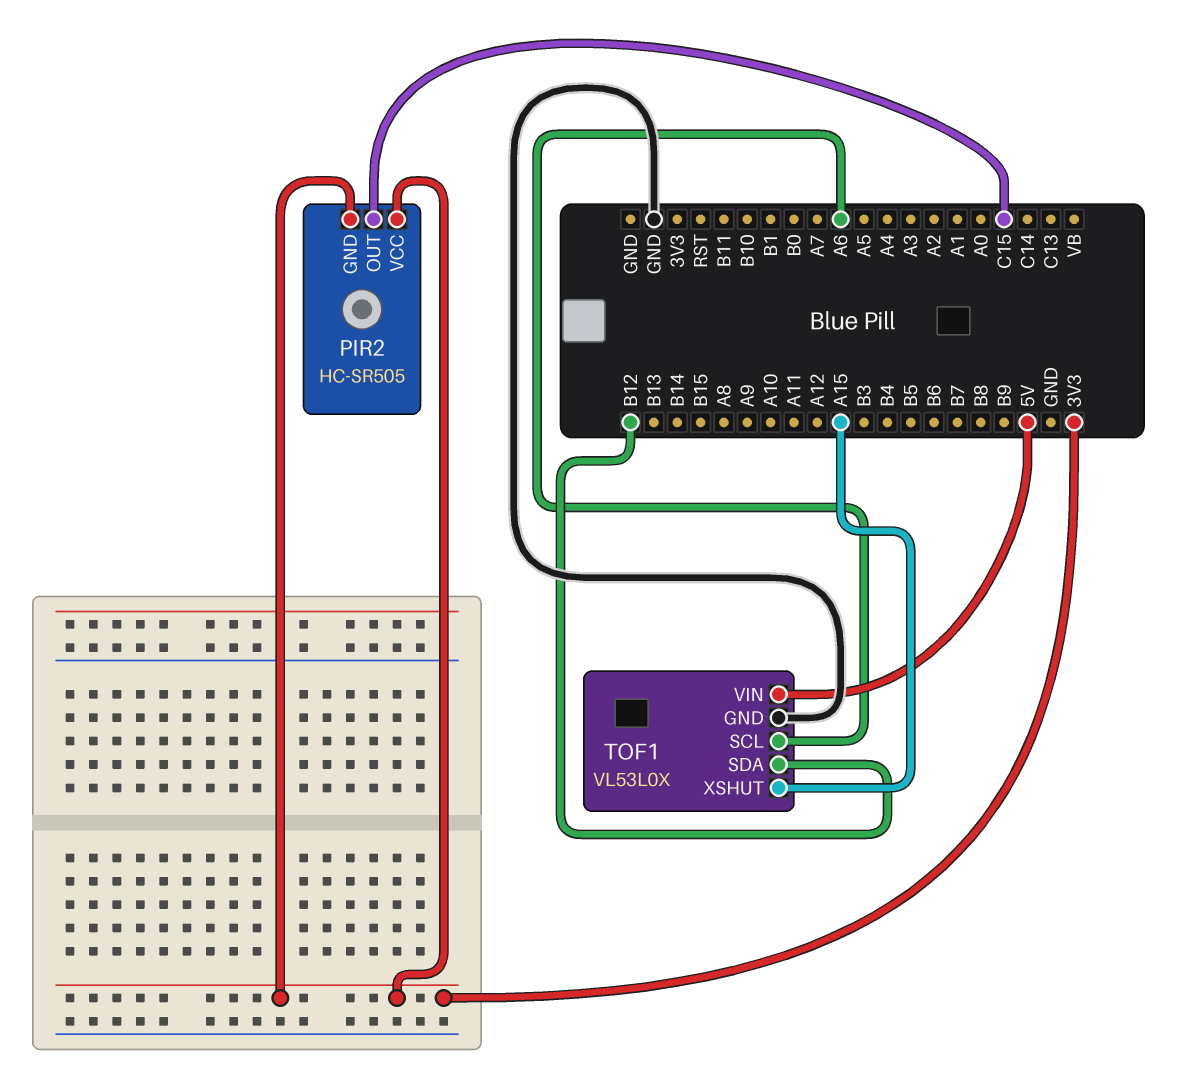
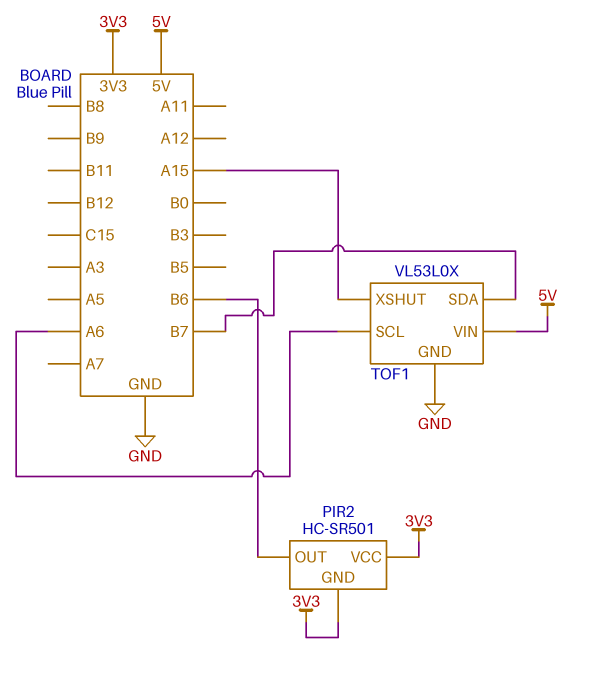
PIR2: HC-SR505 -> HC-SR501
PIR2 pin OUT: C15 -> B6
TOF1 pin SDA: B12 -> B7

